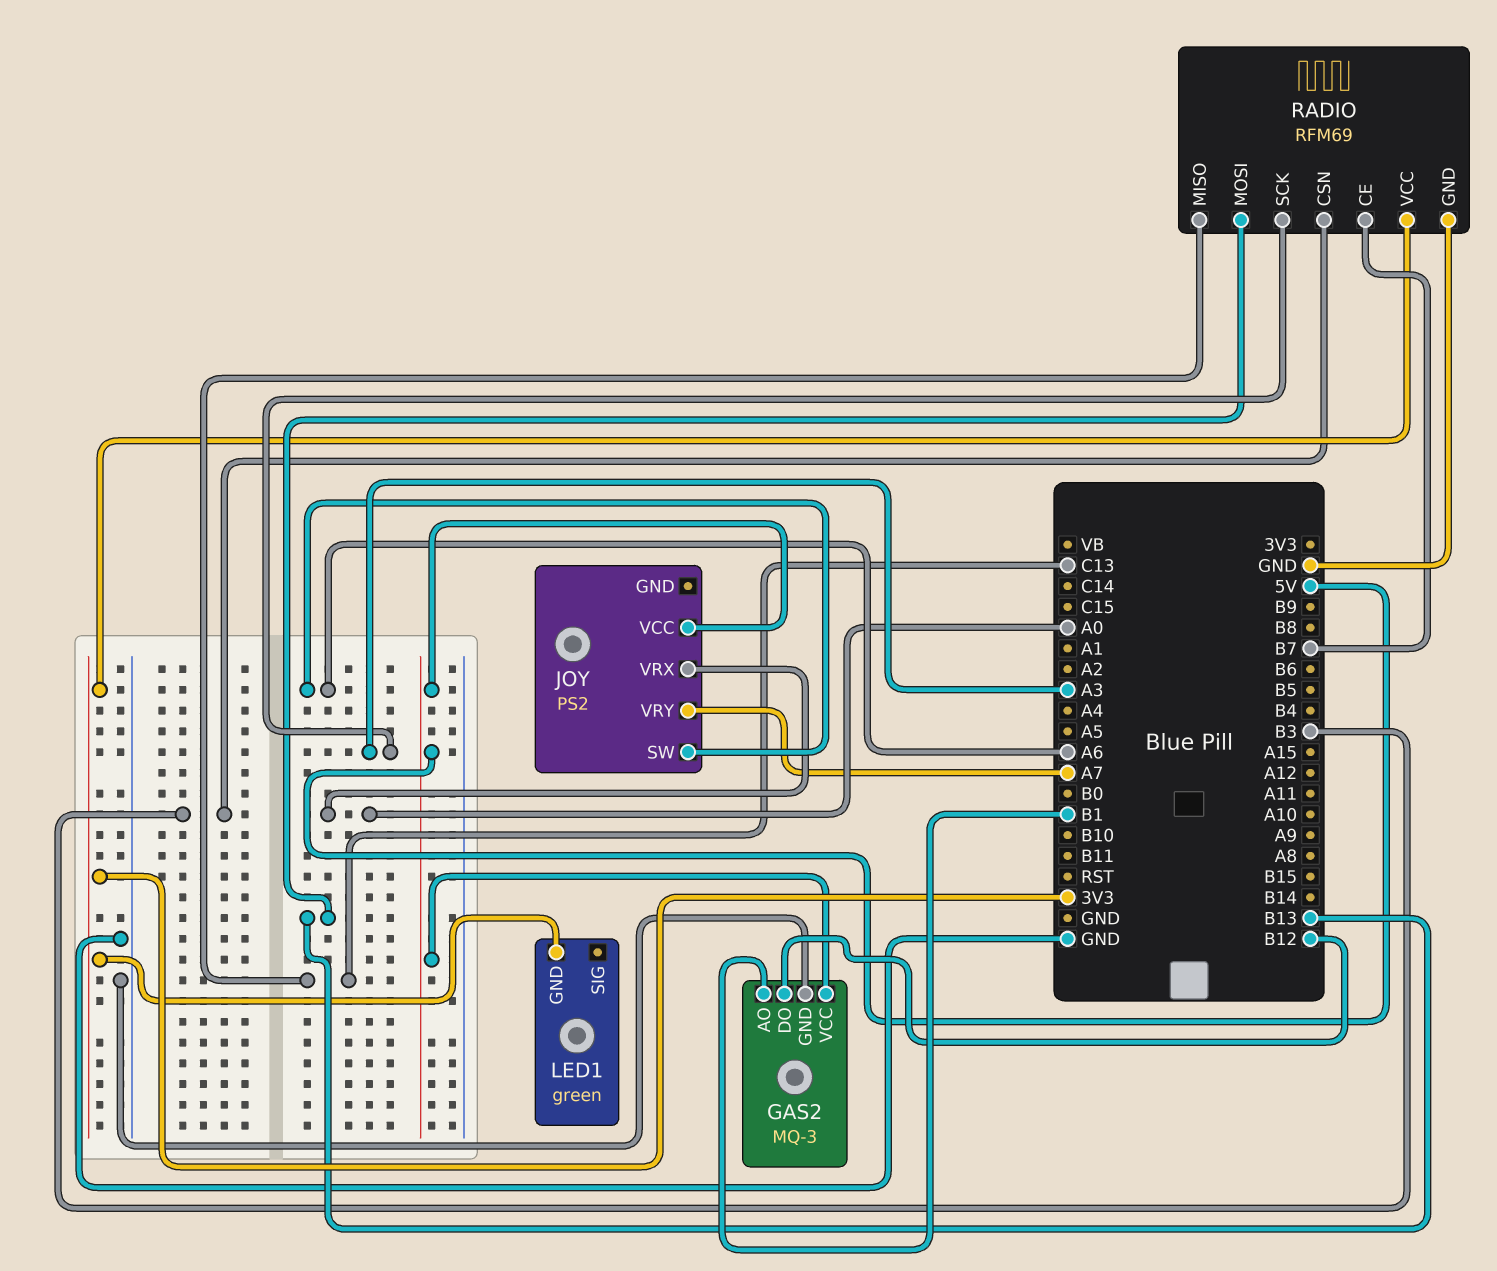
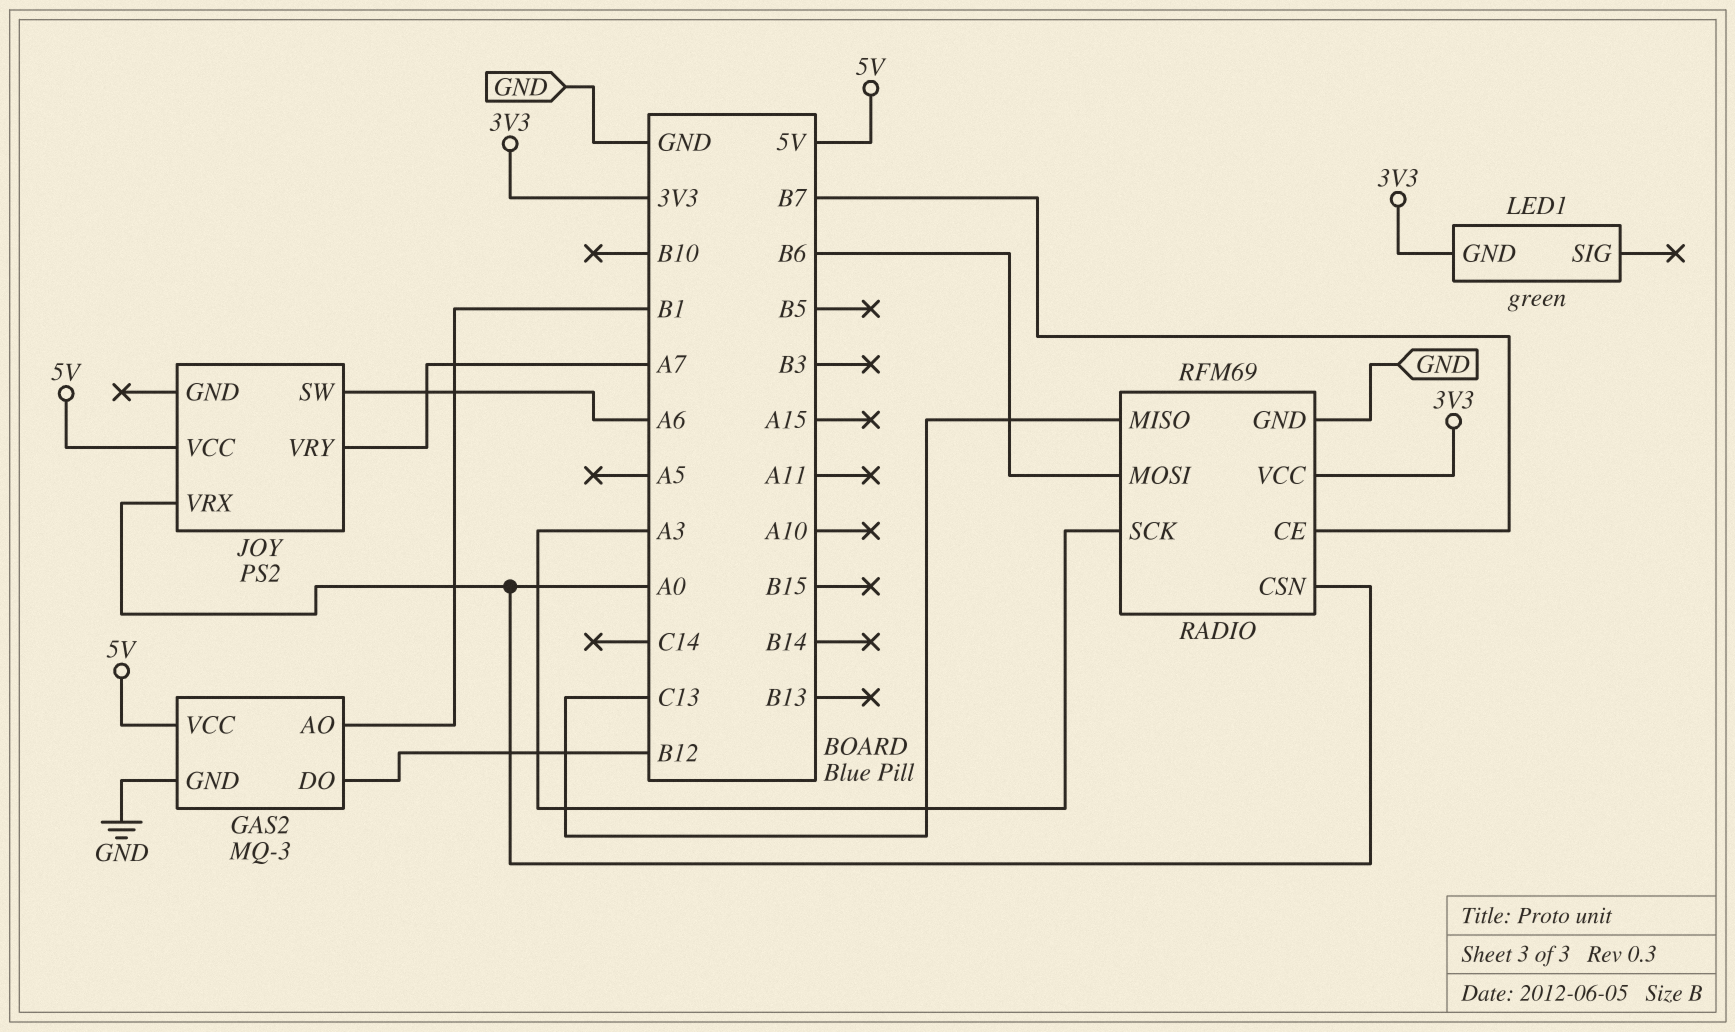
RADIO pin CSN: B3 -> A0
RADIO pin MOSI: B13 -> B6

